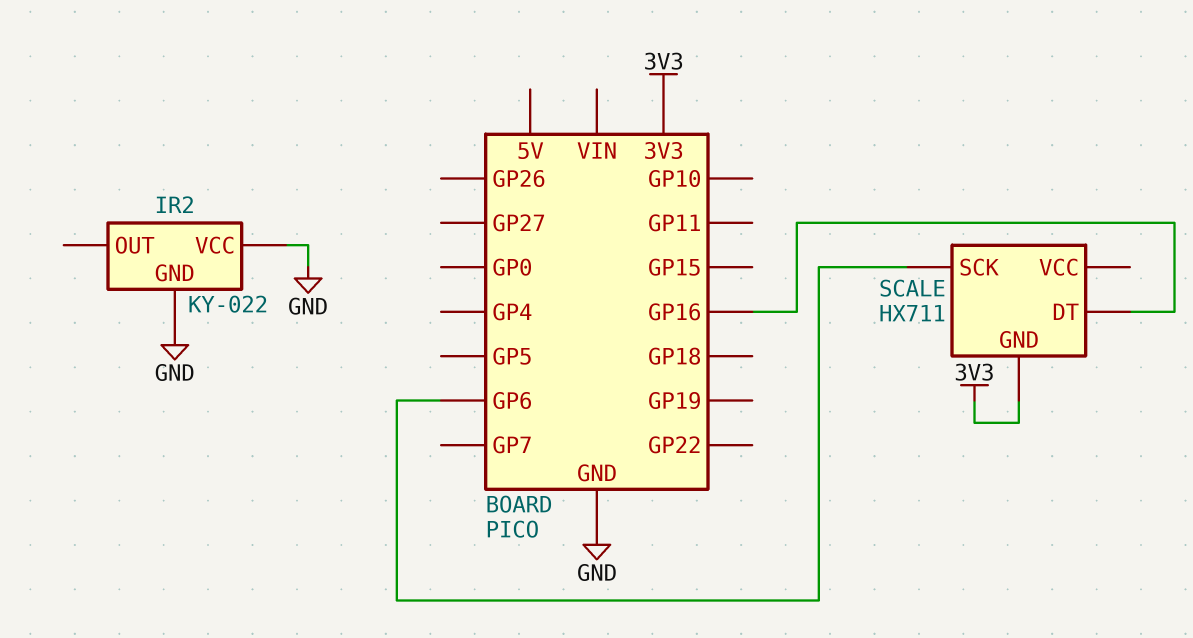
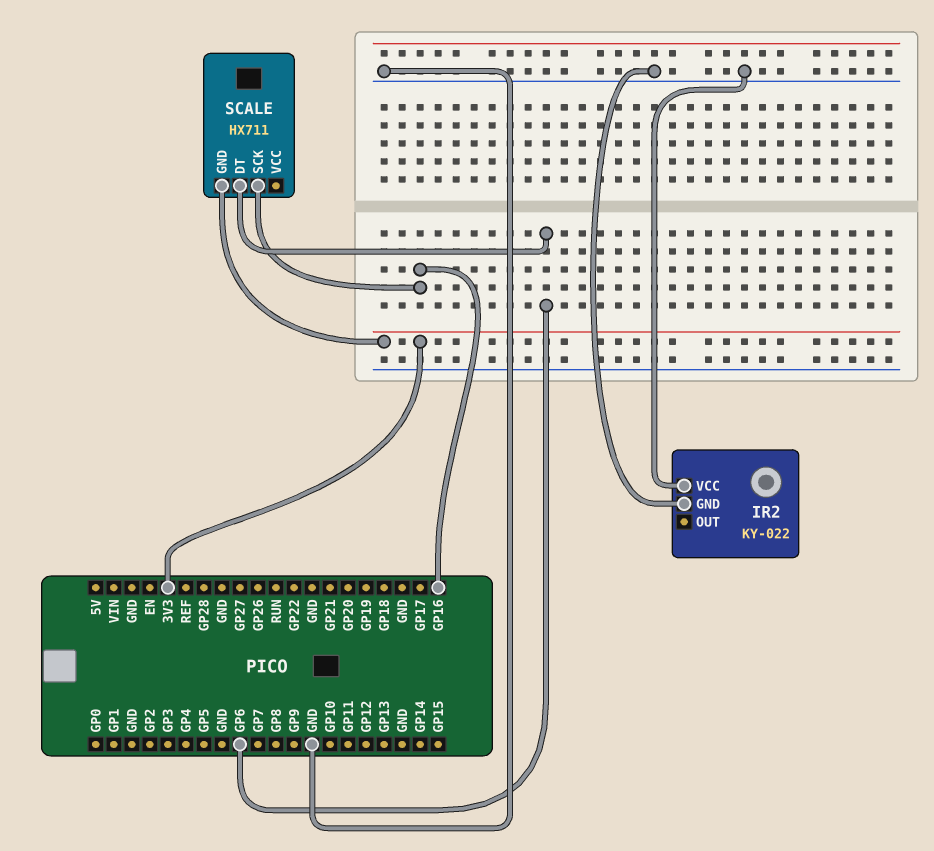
SCALE pin DT: GP16 -> GP6
SCALE pin SCK: GP6 -> GP16

